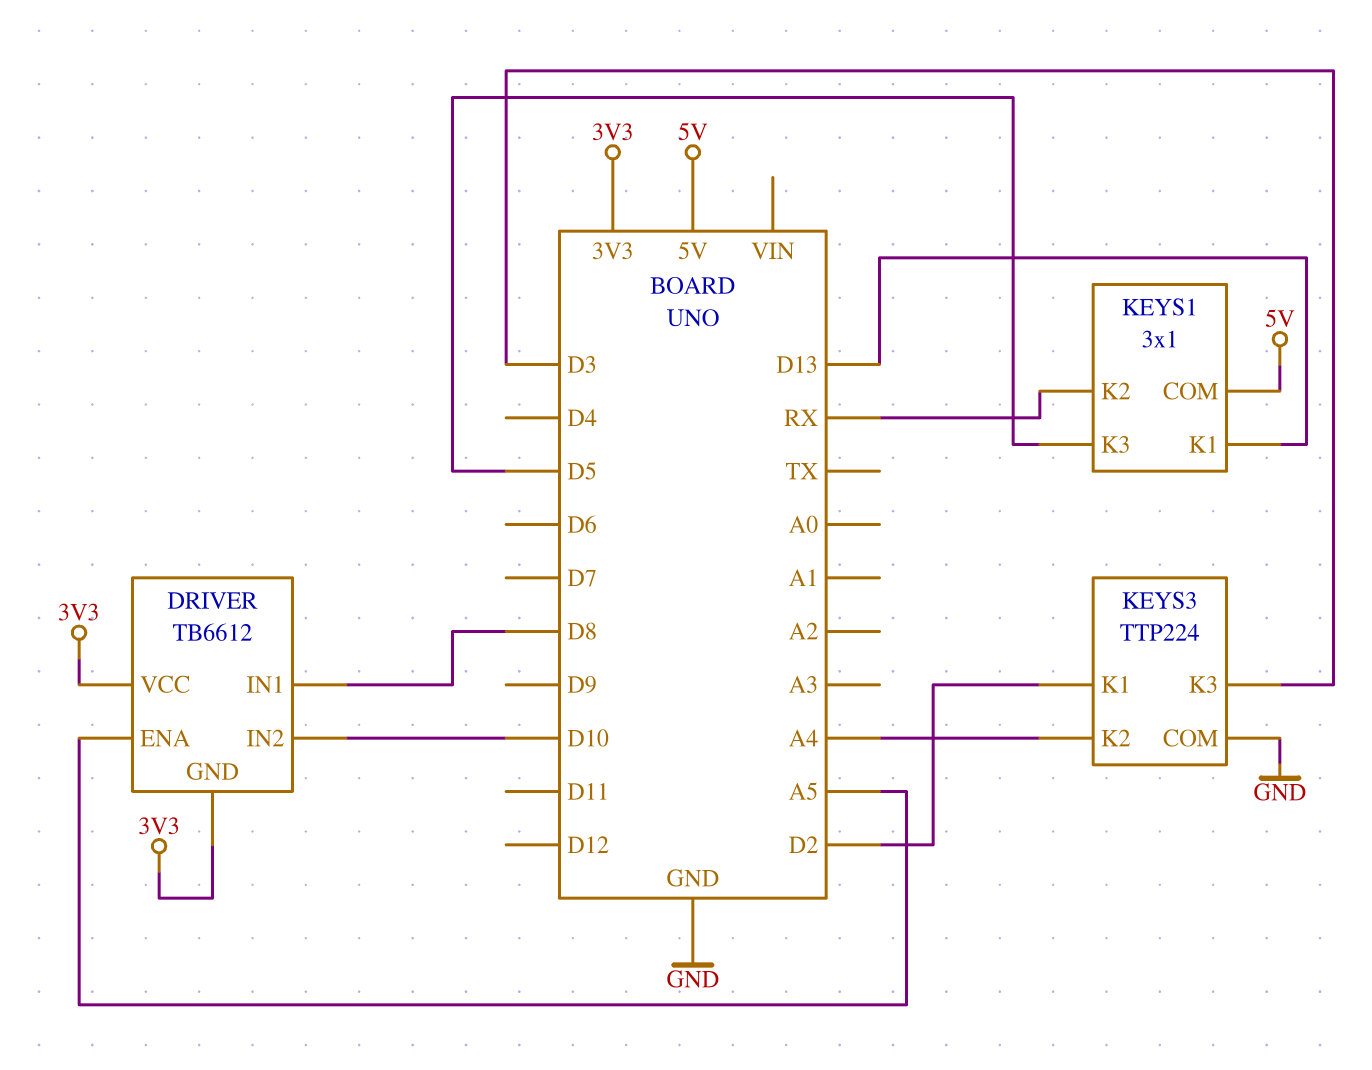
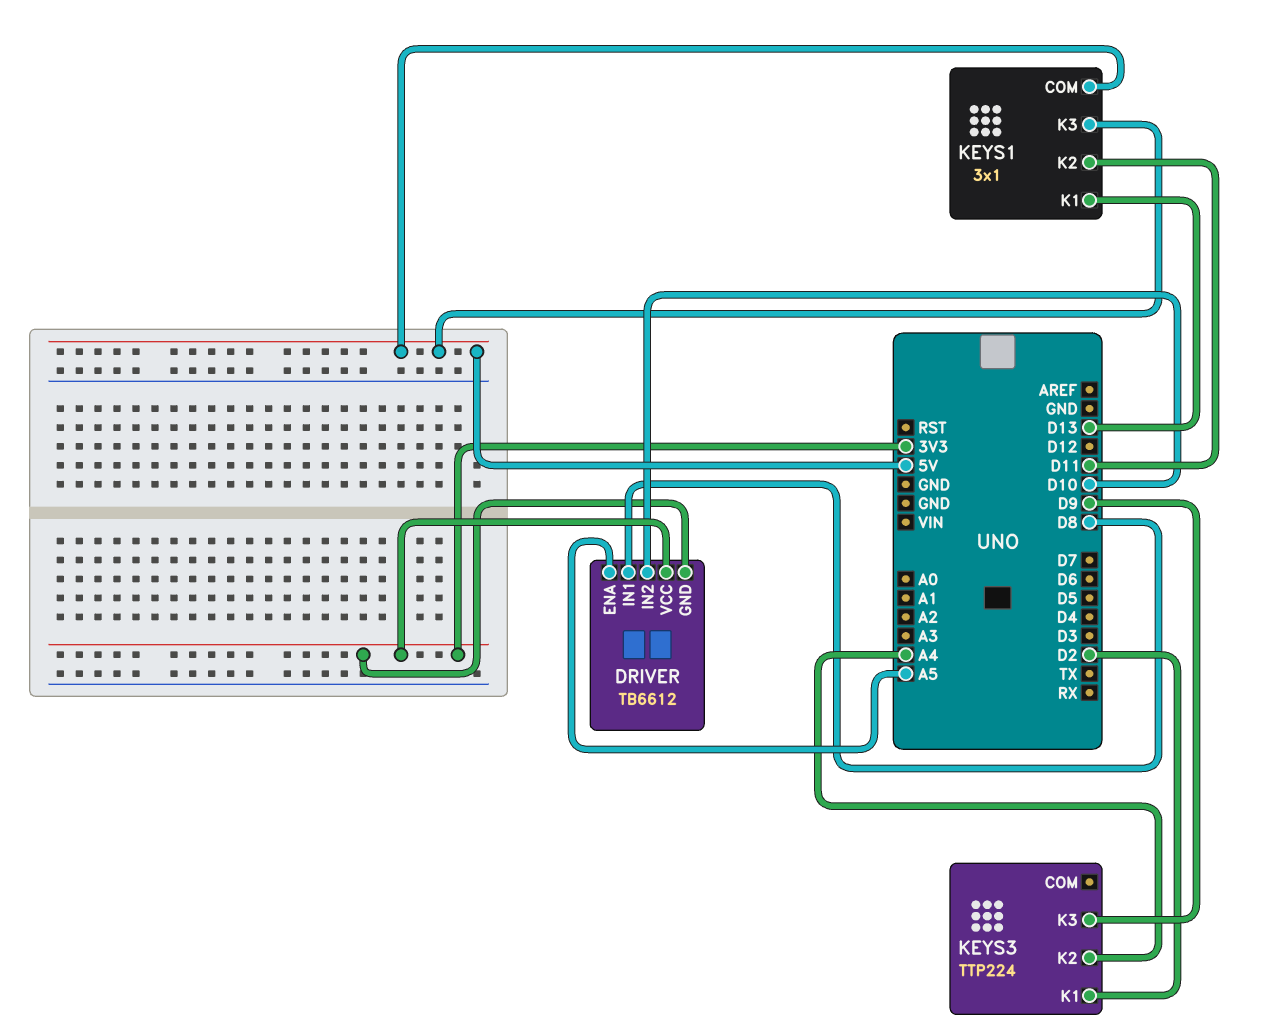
KEYS1 pin K2: RX -> D11
KEYS1 pin K3: D5 -> 5V
KEYS3 pin COM: GND -> none
KEYS3 pin K3: D3 -> D9

